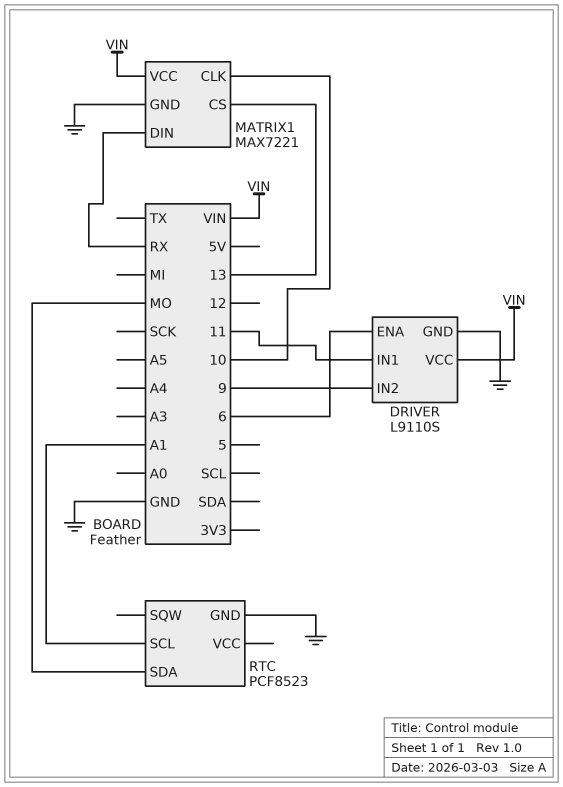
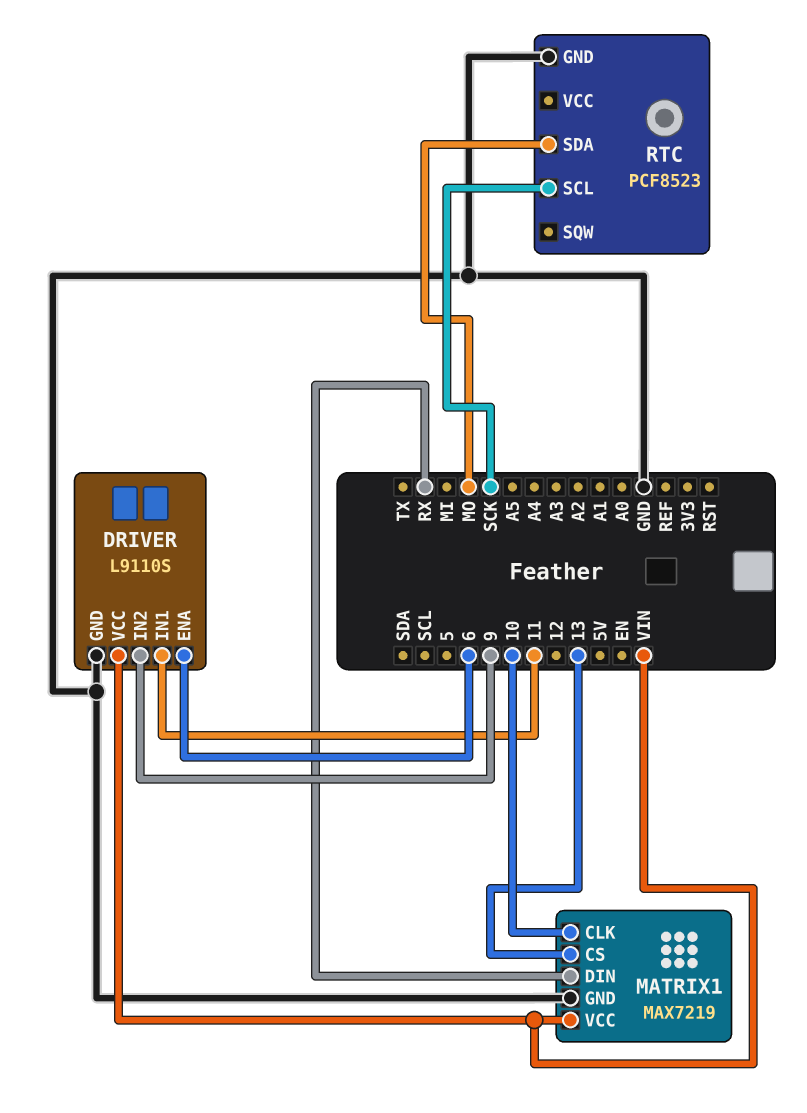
MATRIX1: MAX7221 -> MAX7219
RTC pin SCL: A1 -> SCK

